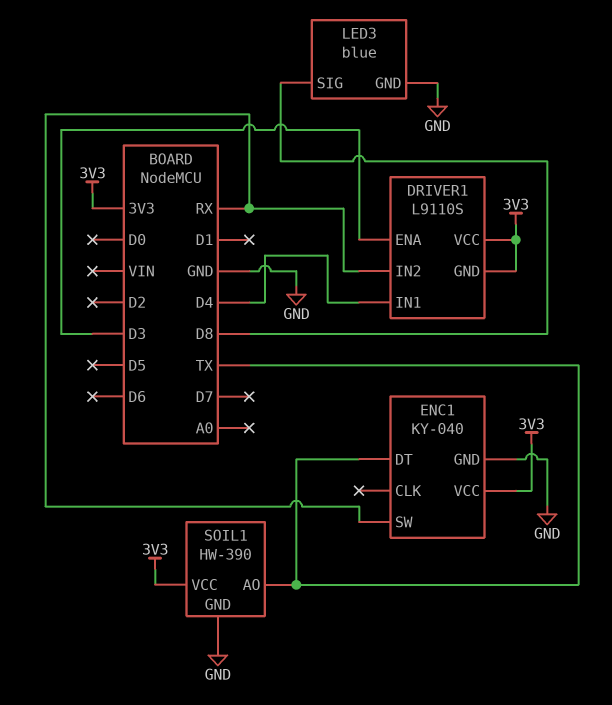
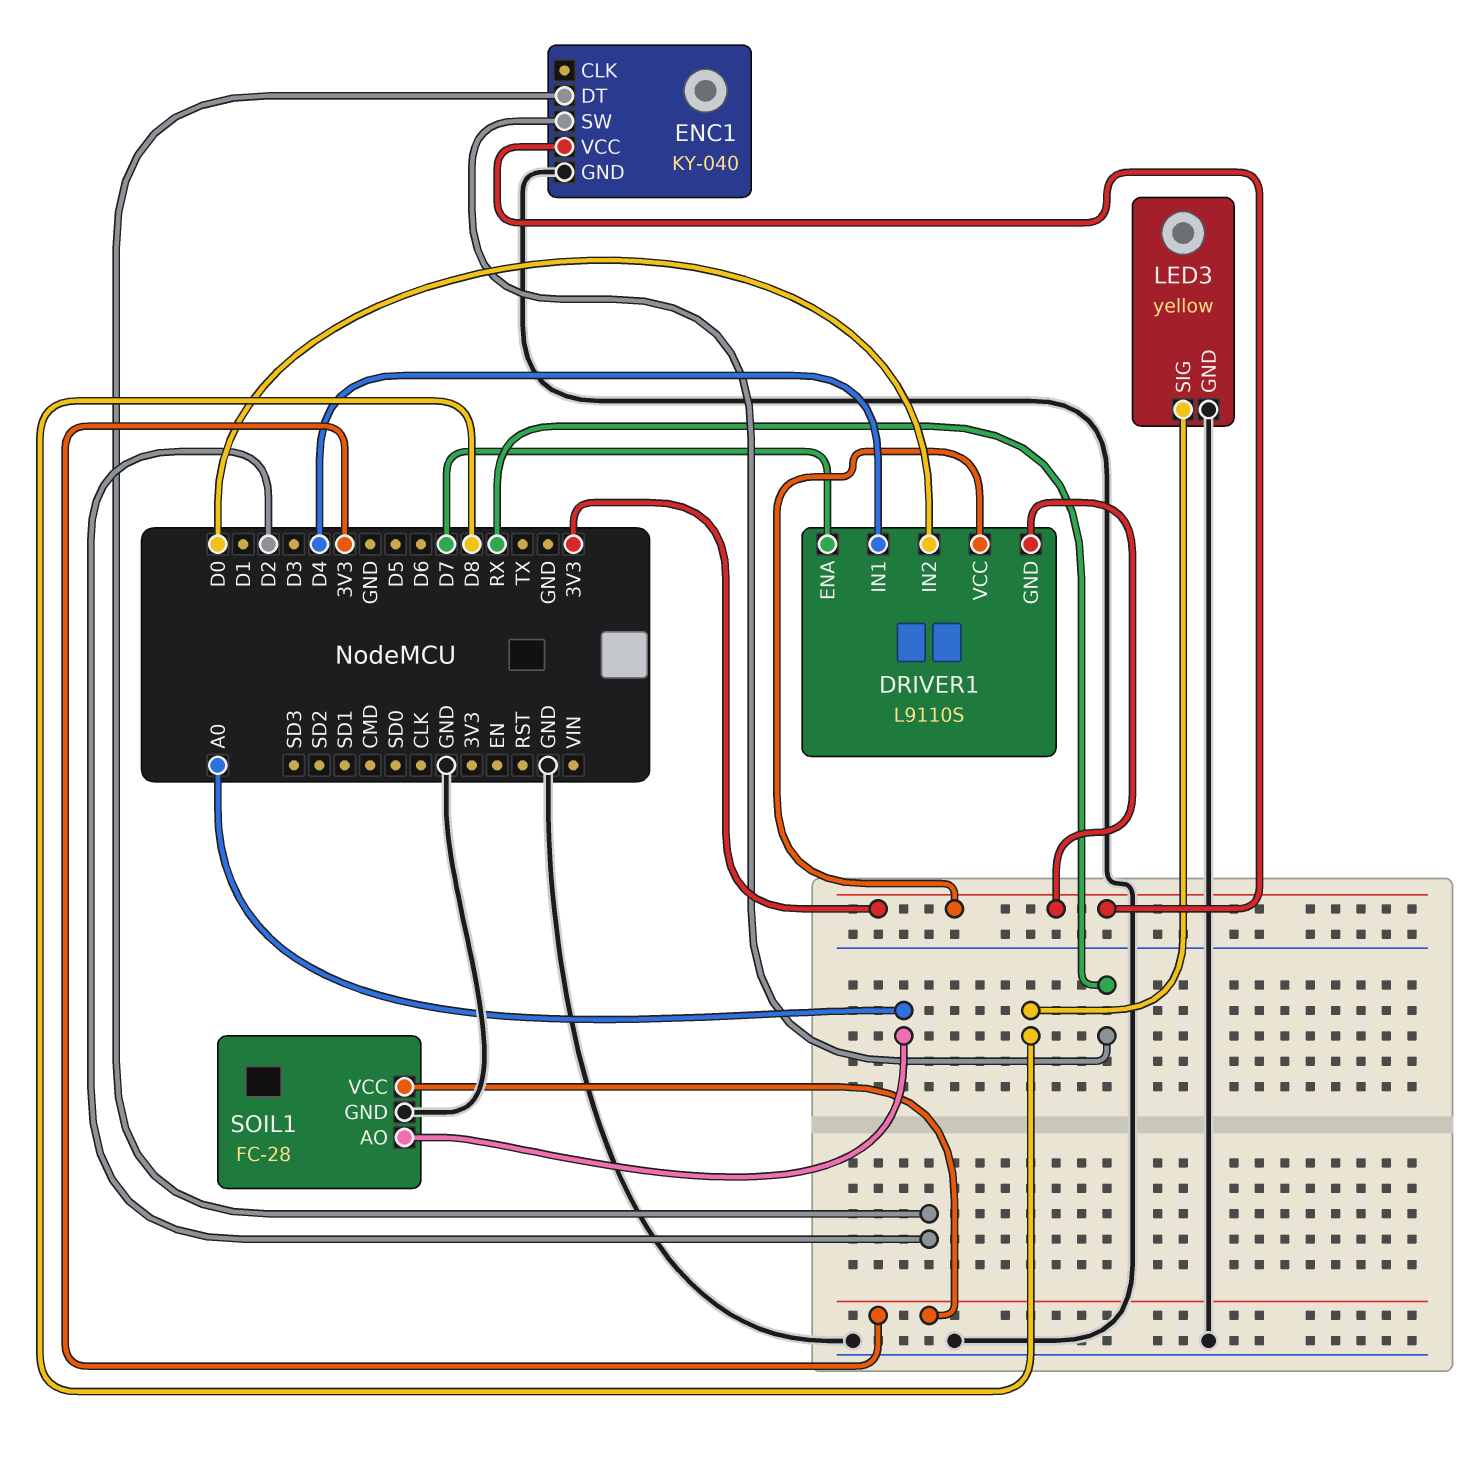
DRIVER1 pin ENA: D3 -> D7
DRIVER1 pin IN2: RX -> D0
ENC1 pin DT: TX -> D2
LED3: blue -> yellow
SOIL1: HW-390 -> FC-28
SOIL1 pin AO: TX -> A0

